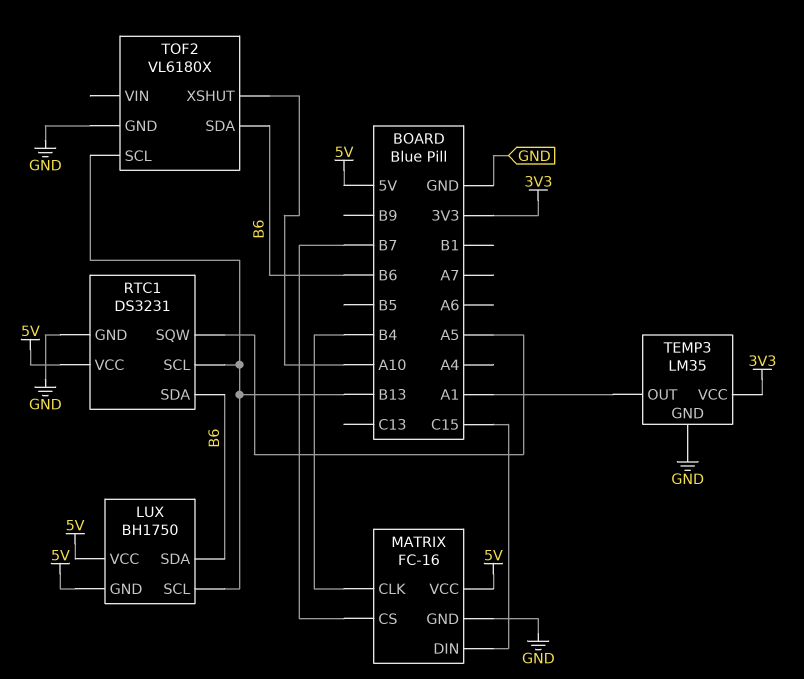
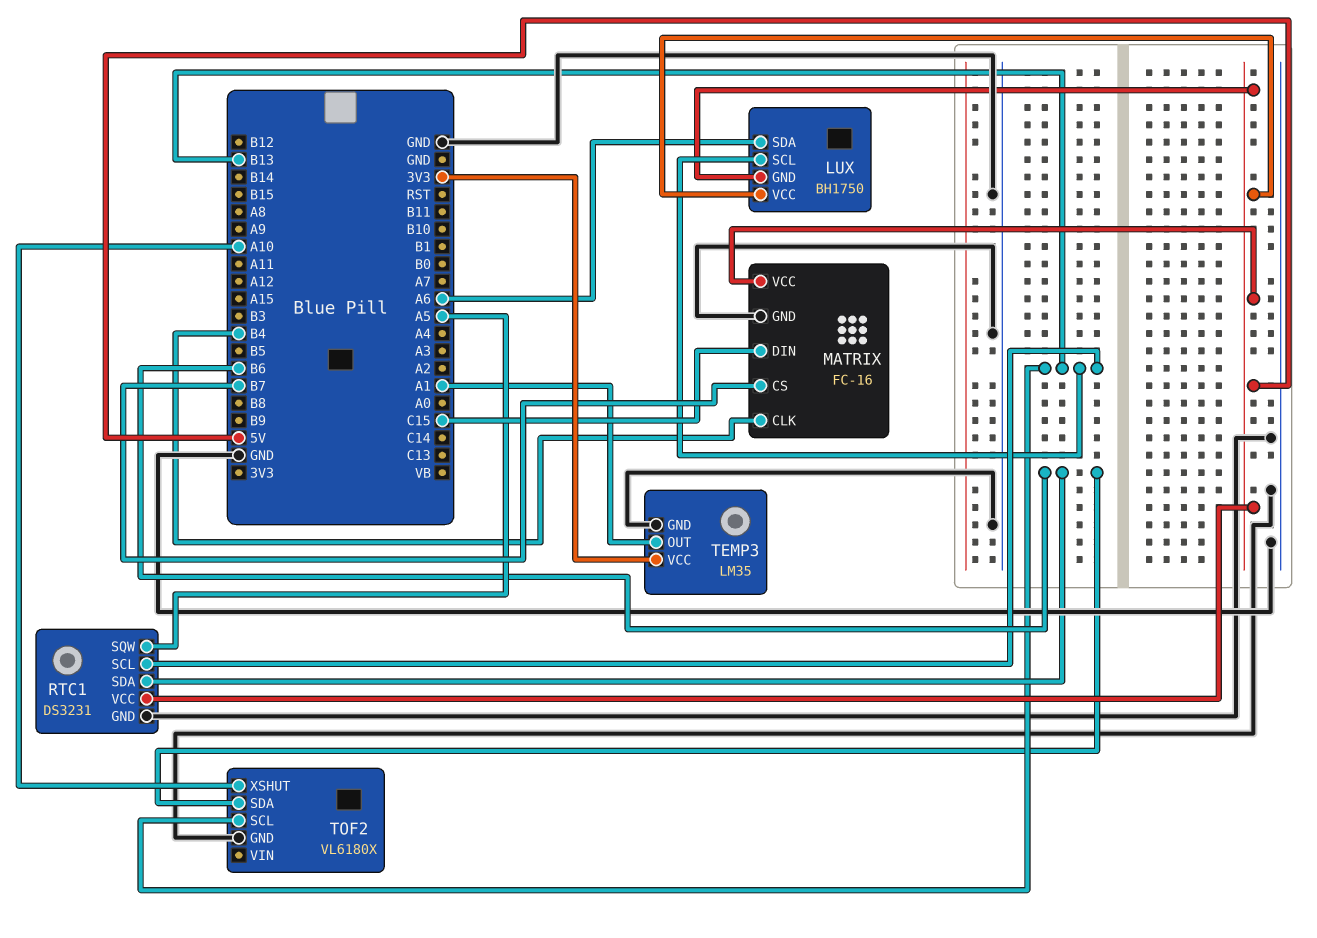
LUX pin SDA: B6 -> A6

